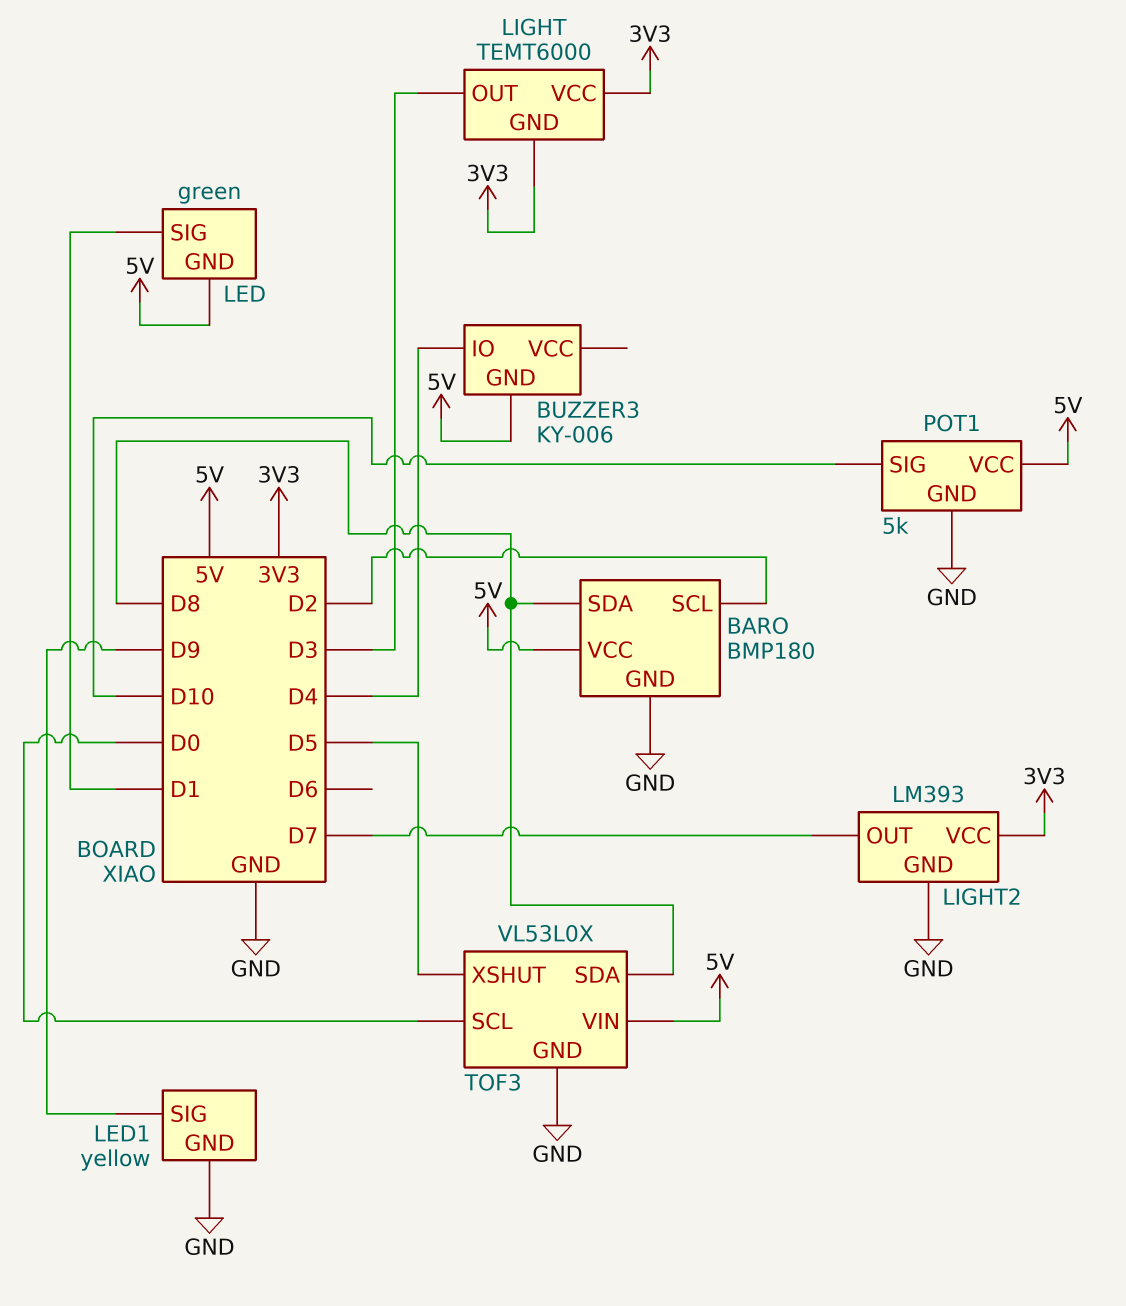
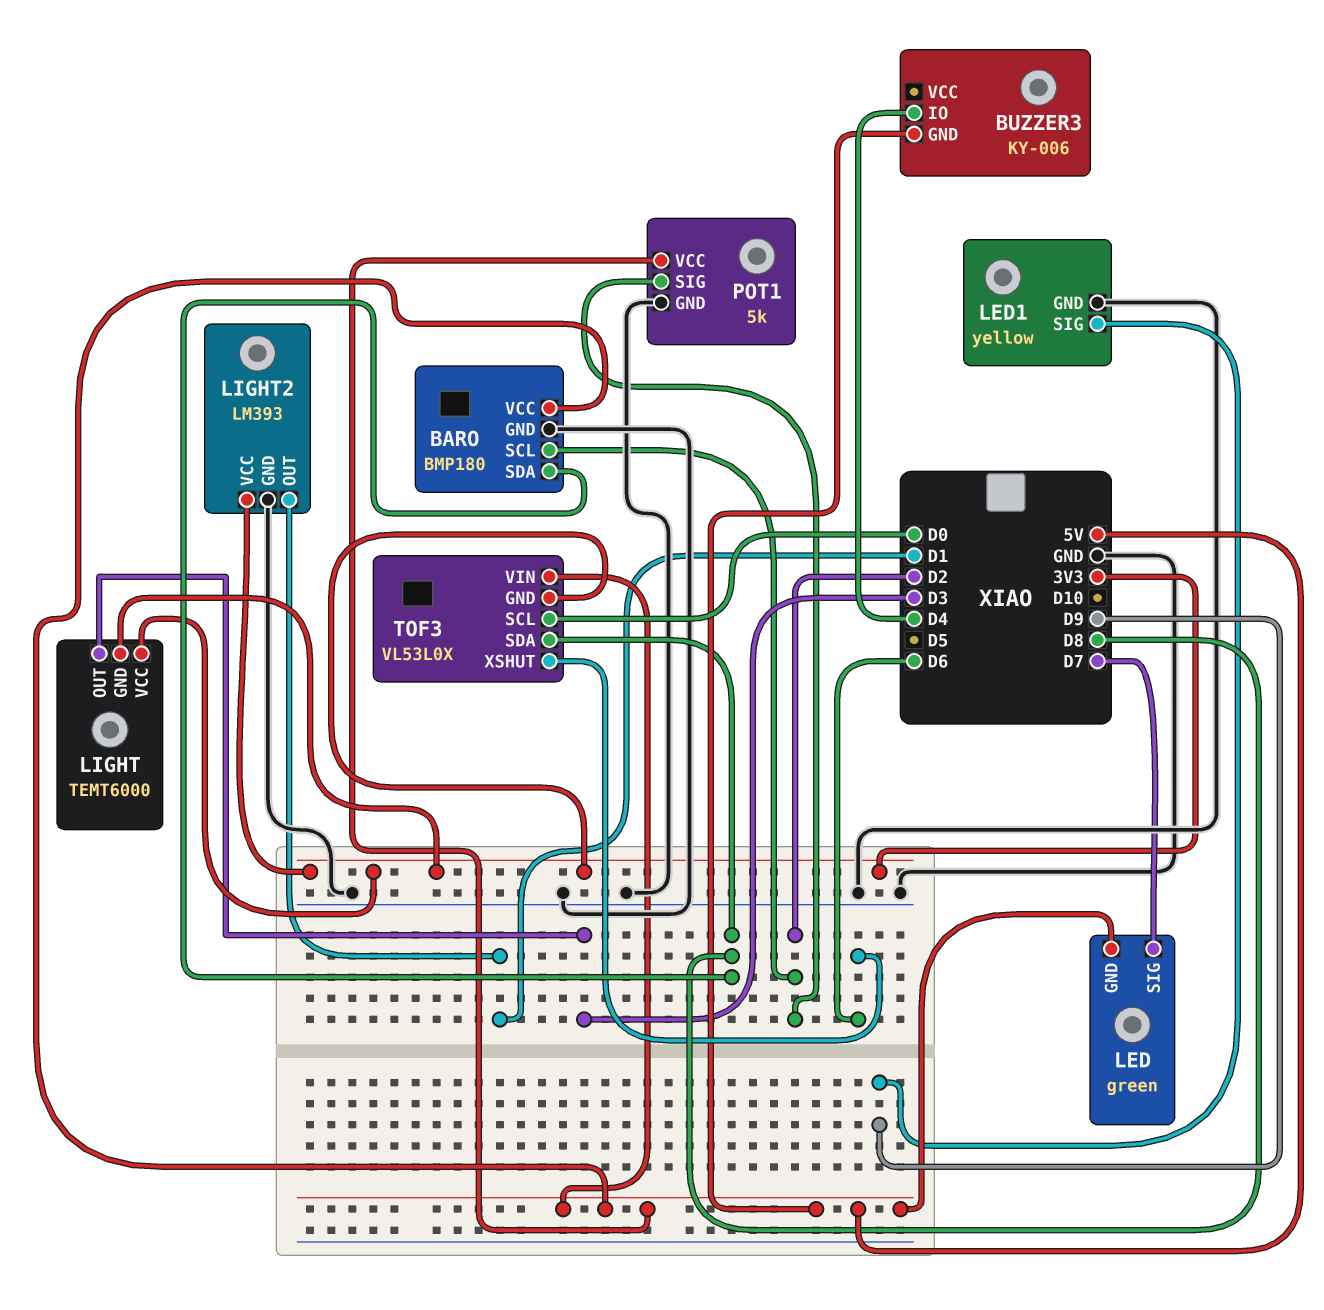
LED pin SIG: D1 -> D7
LIGHT2 pin OUT: D7 -> D1
POT1 pin SIG: D10 -> D2
TOF3 pin GND: GND -> 3V3
TOF3 pin XSHUT: D5 -> D6

